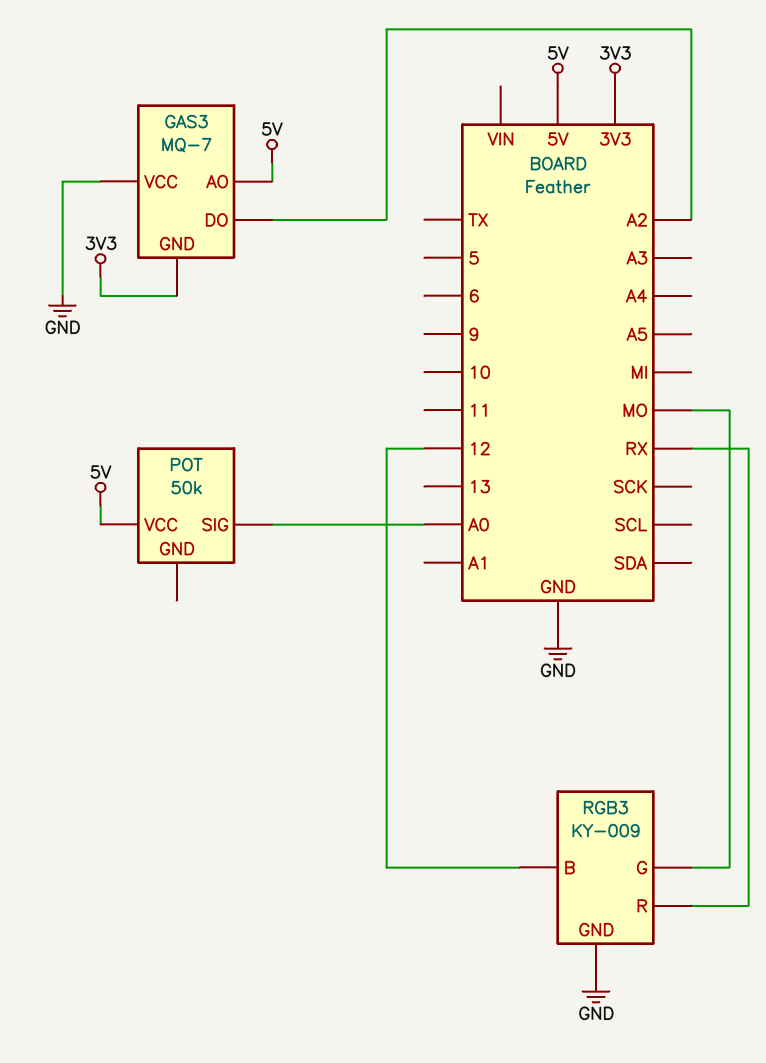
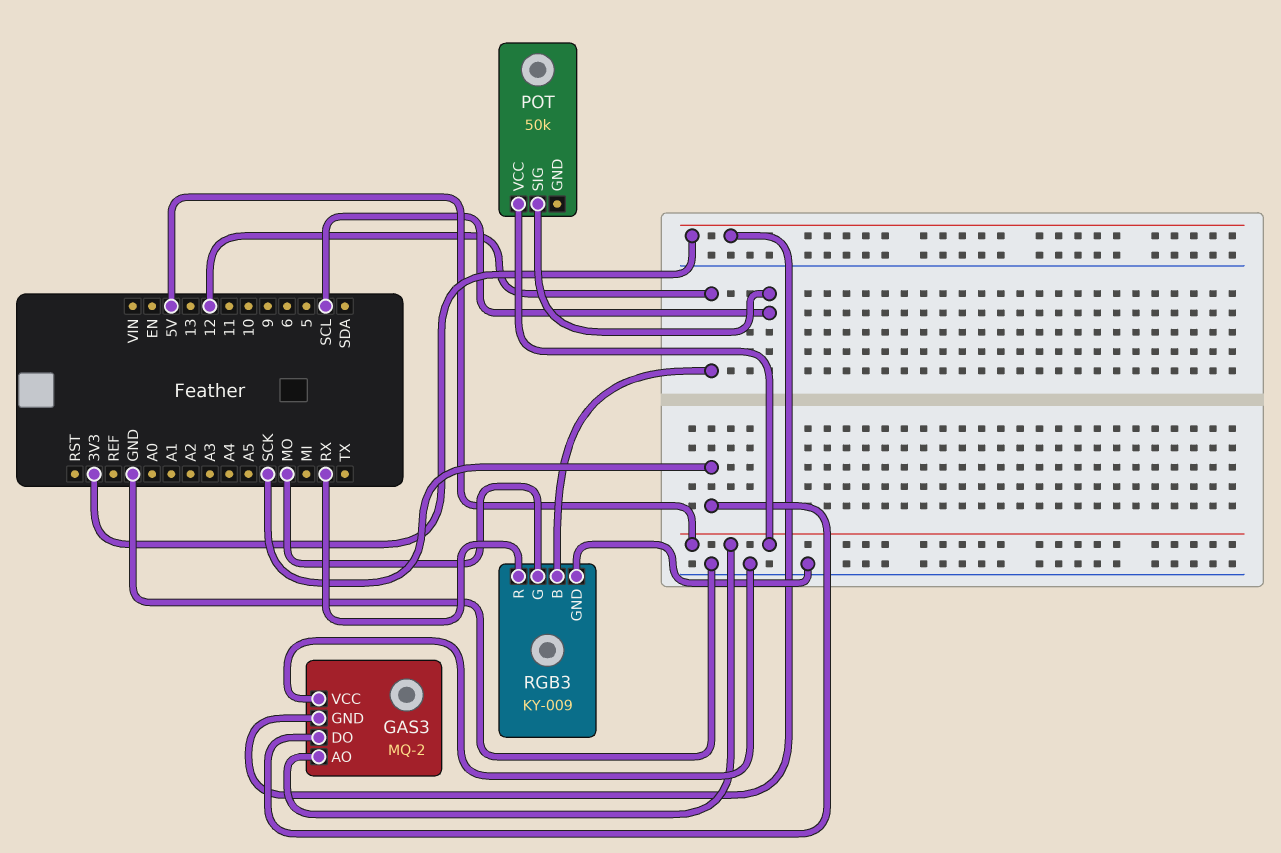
GAS3: MQ-7 -> MQ-2
GAS3 pin DO: A2 -> SCK
POT pin SIG: A0 -> SCL

